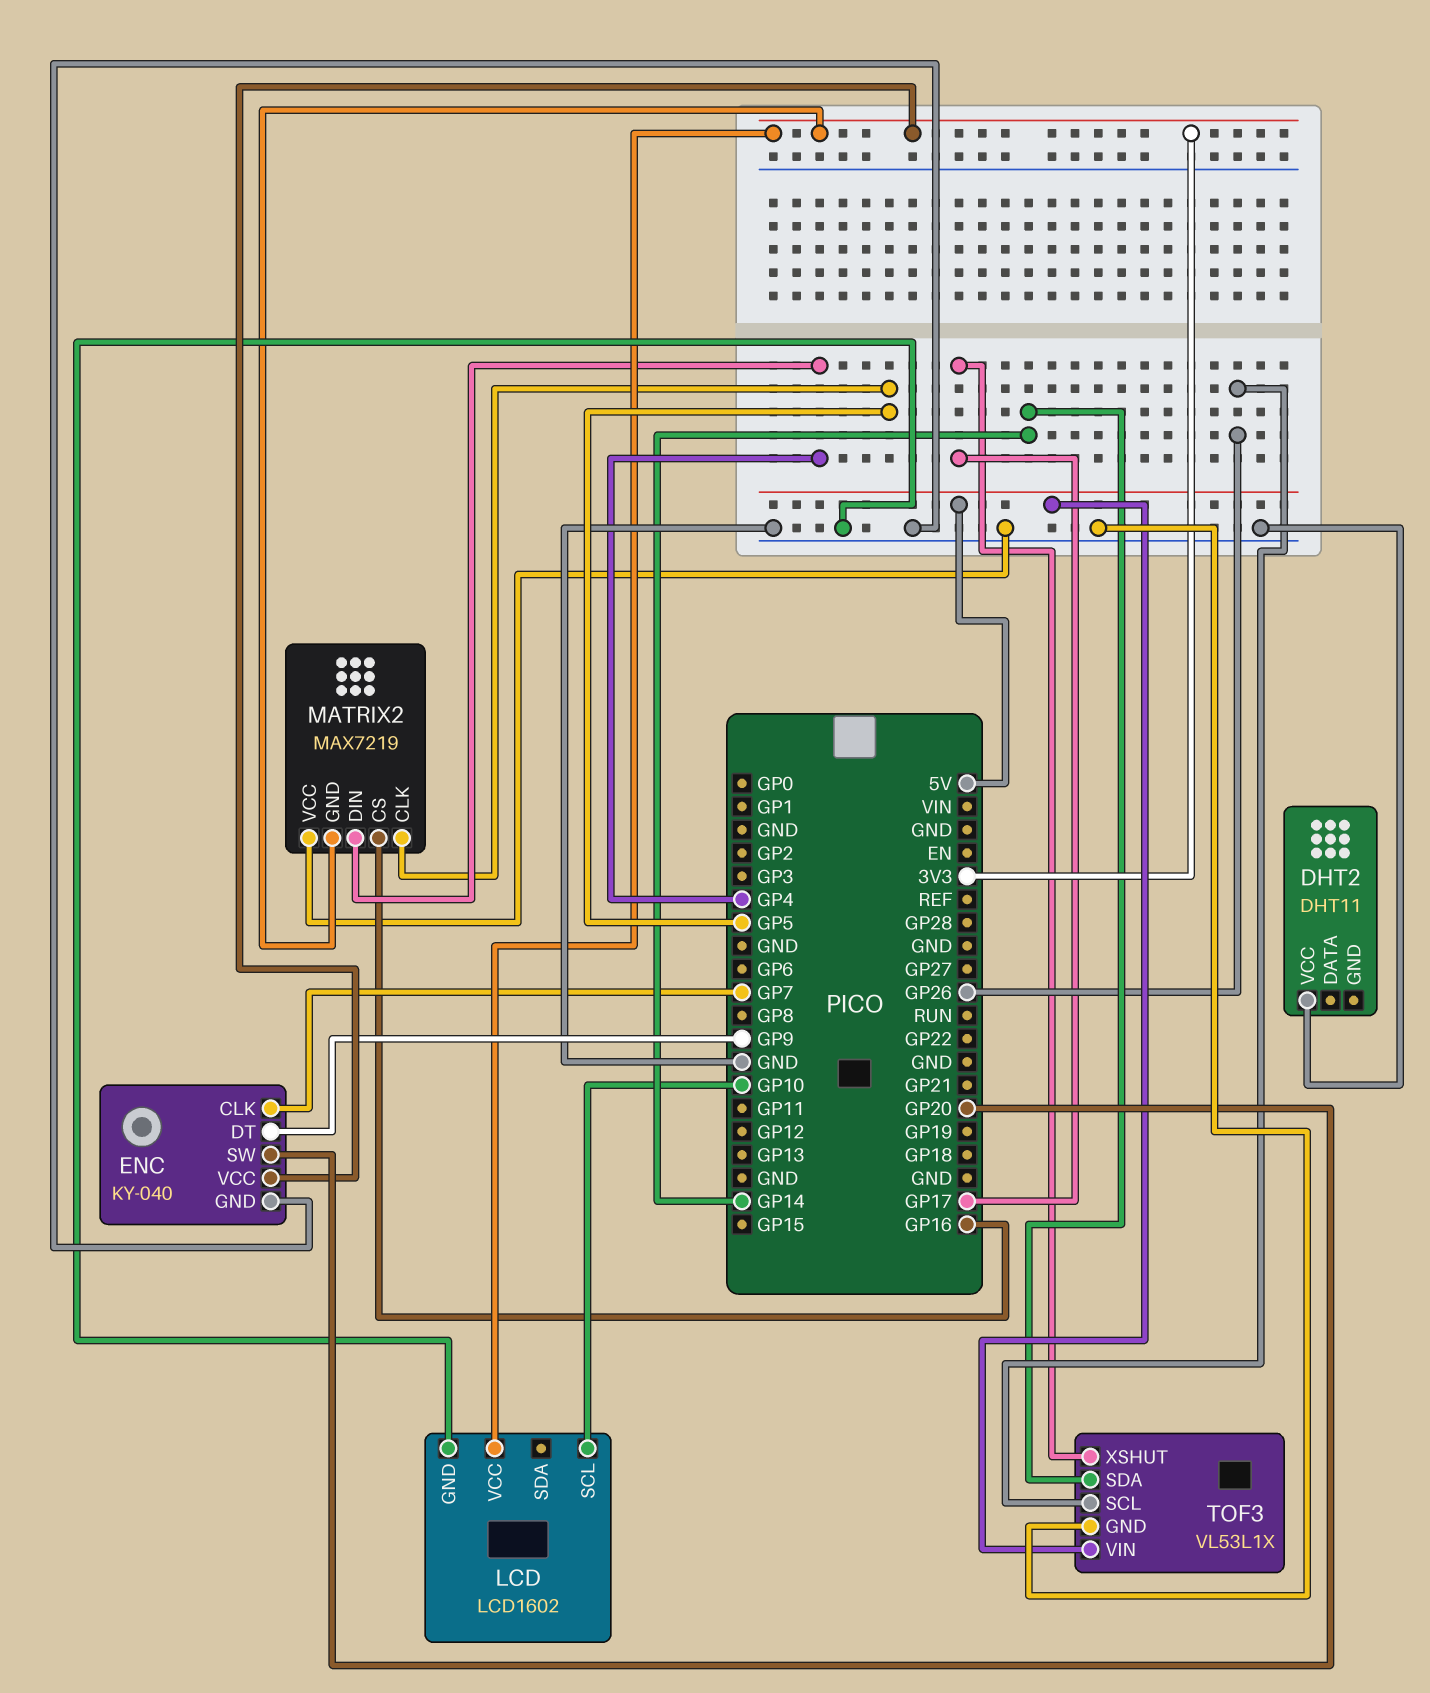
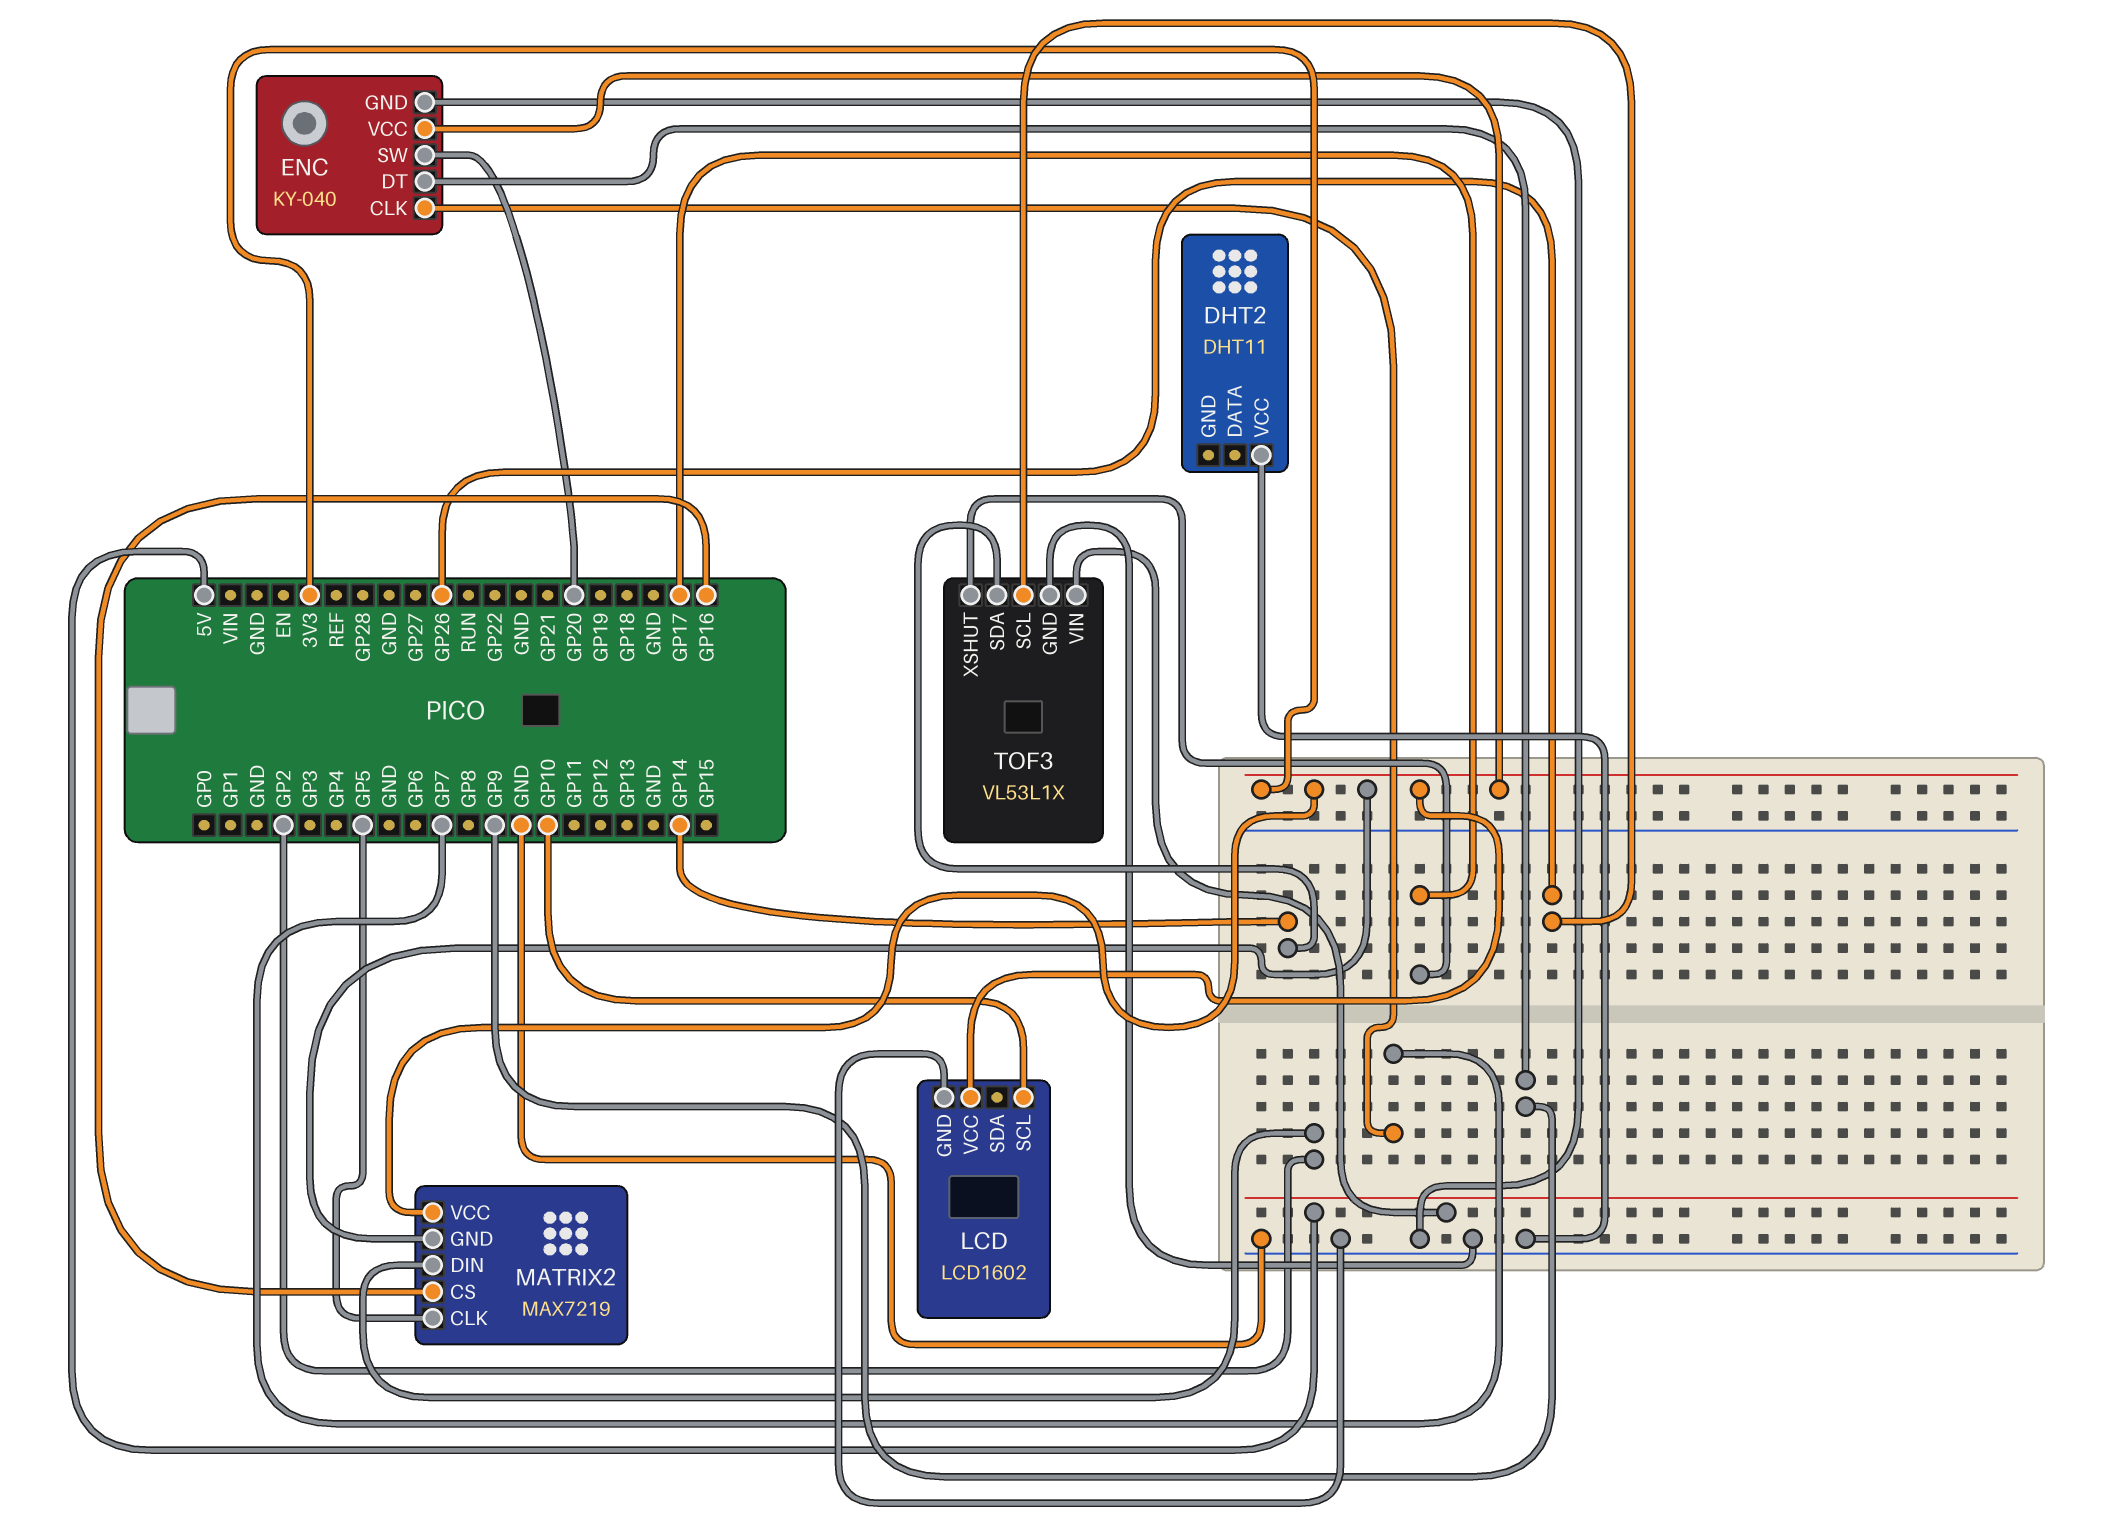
MATRIX2 pin DIN: GP4 -> GP2
MATRIX2 pin VCC: GND -> 3V3

